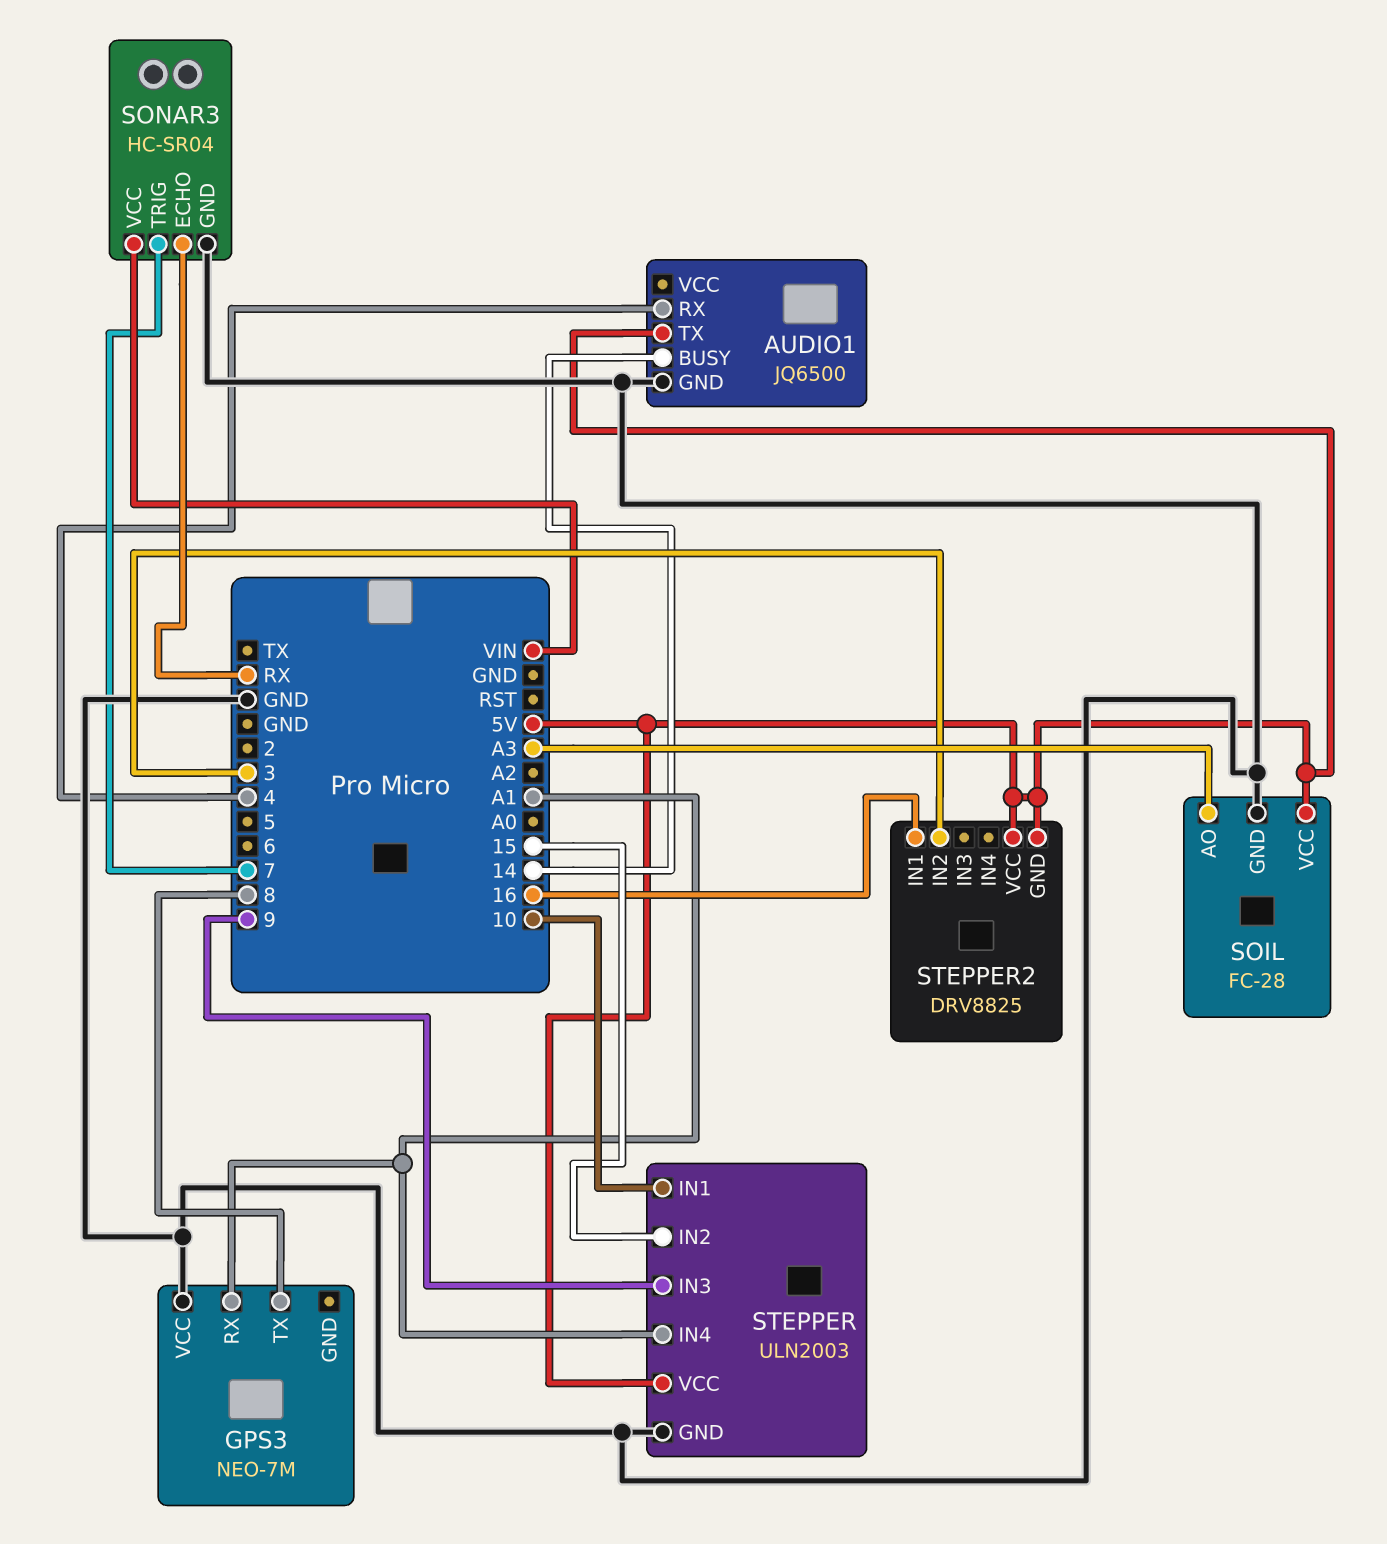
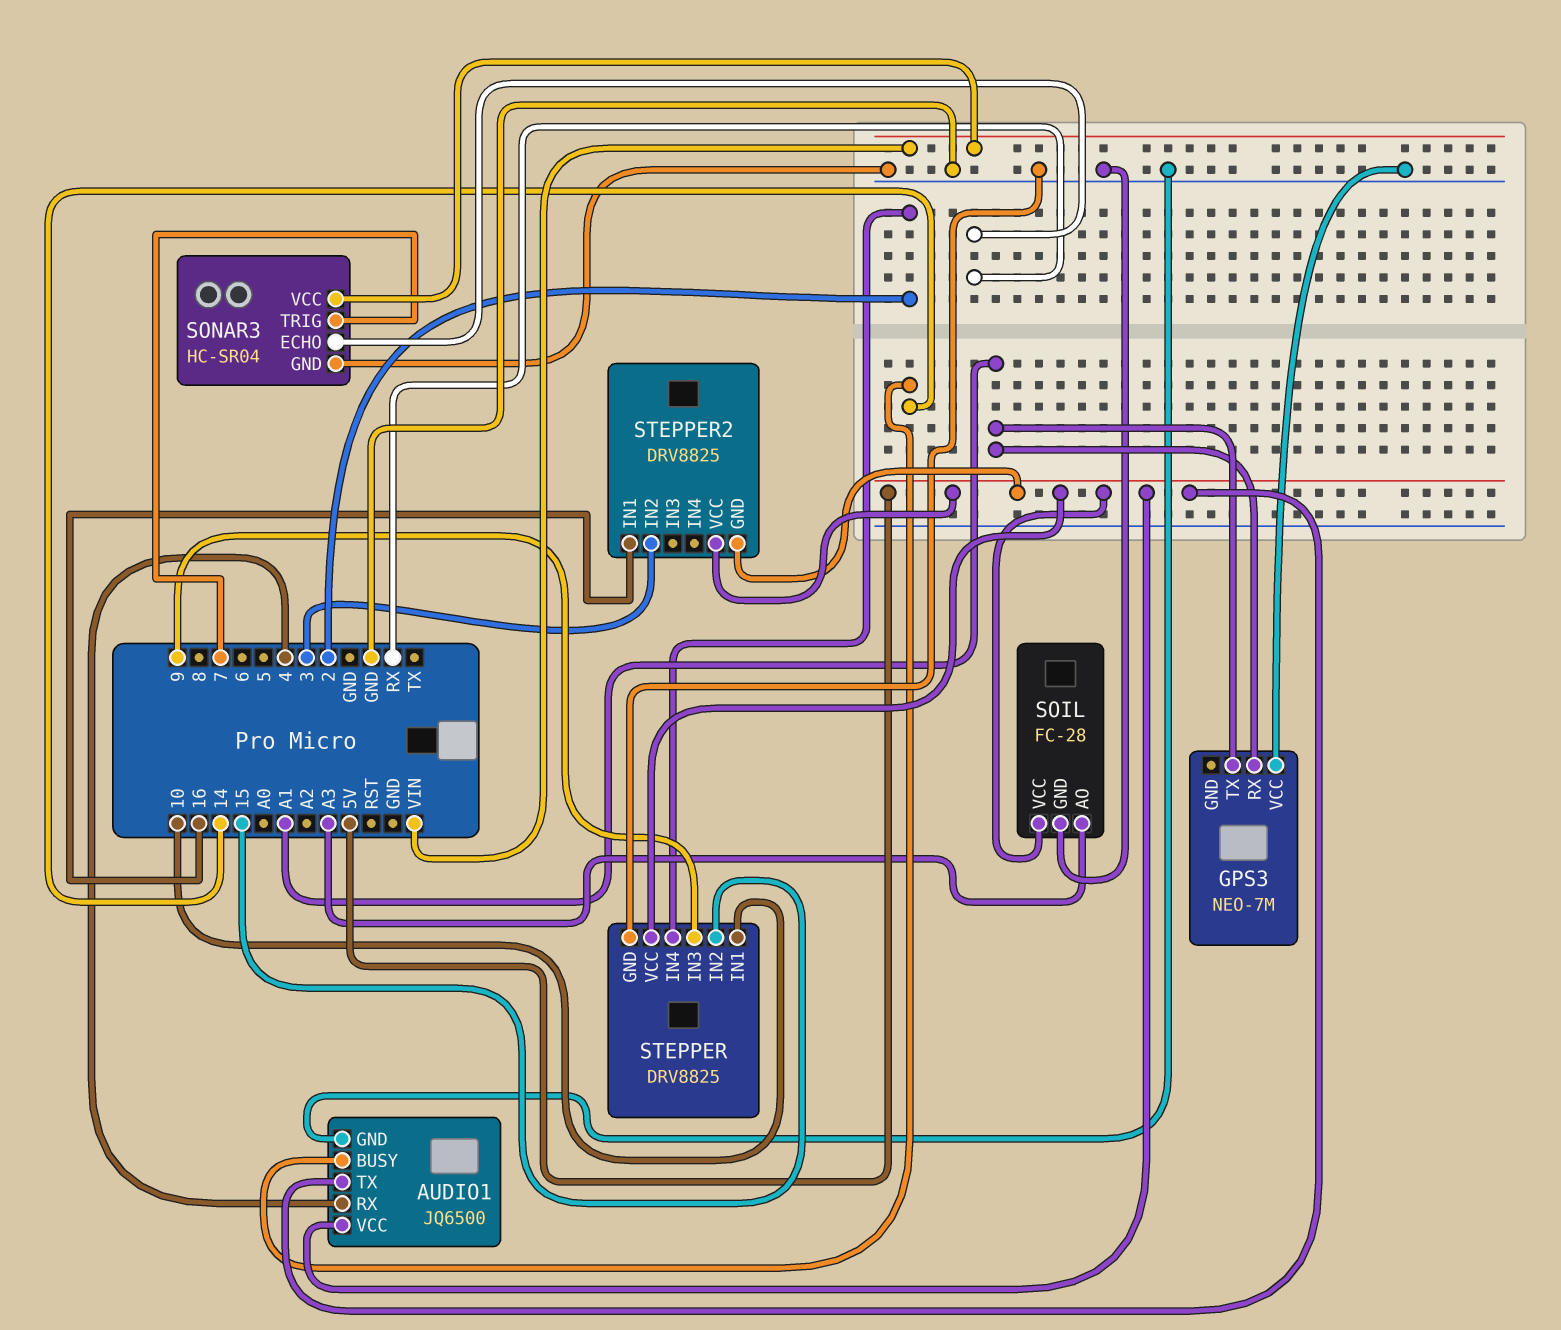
AUDIO1 pin VCC: none -> 5V
GPS3 pin TX: 8 -> A1
STEPPER: ULN2003 -> DRV8825
STEPPER pin IN4: A1 -> 2

